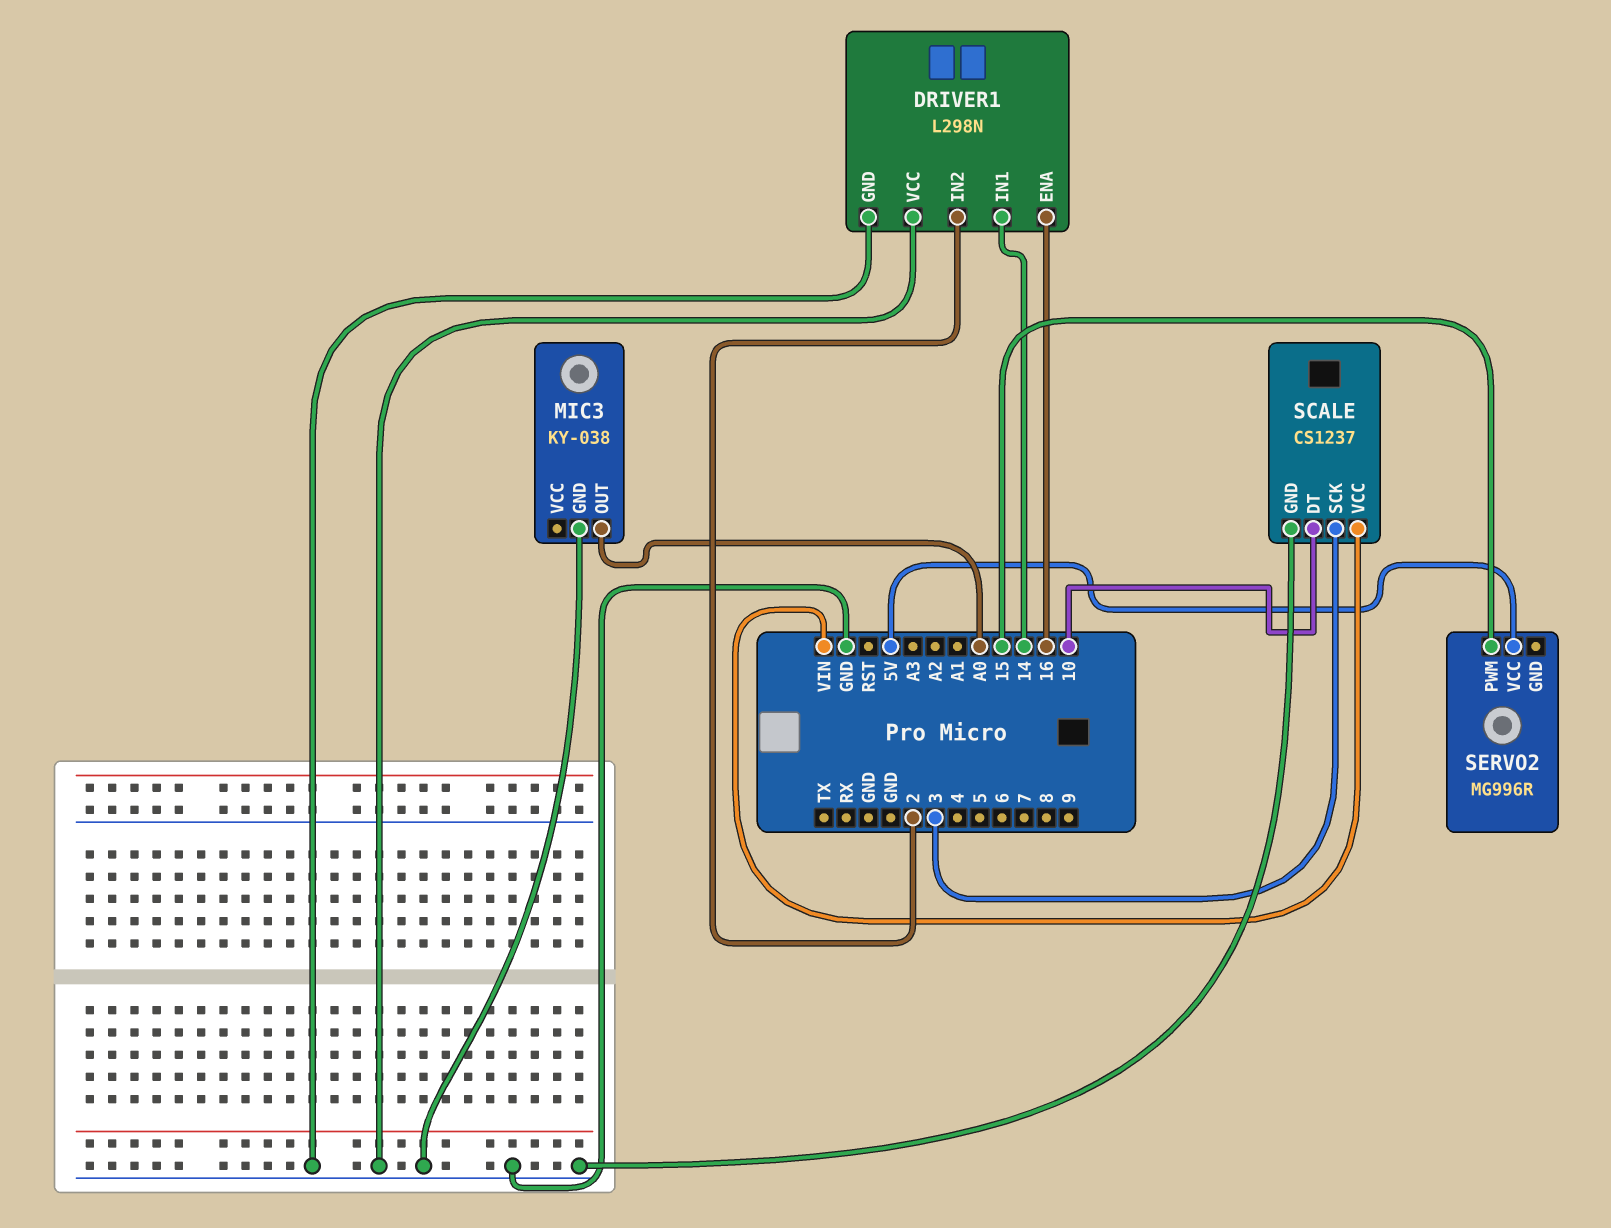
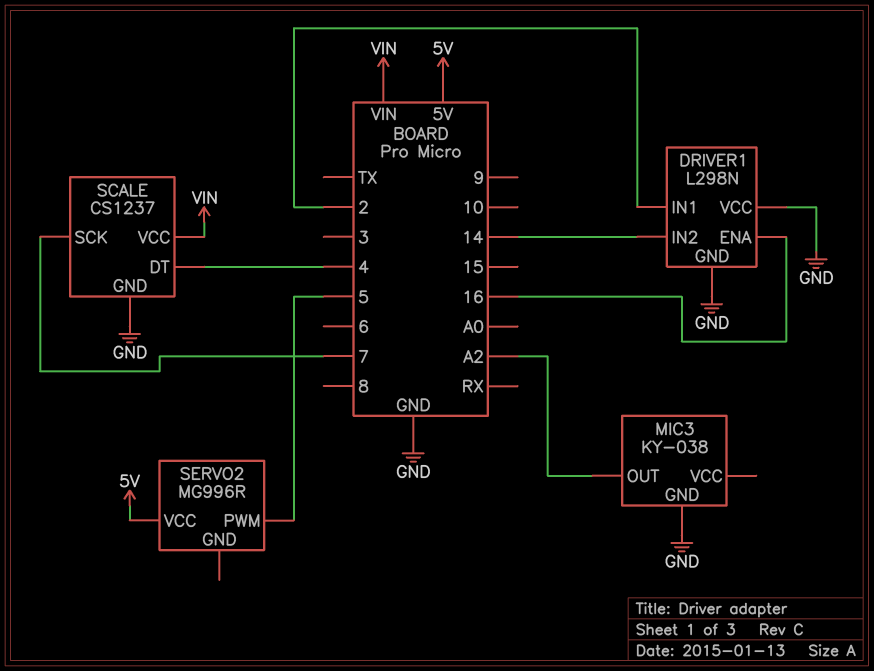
DRIVER1 pin IN1: 14 -> 2
DRIVER1 pin IN2: 2 -> 14
MIC3 pin OUT: A0 -> A2
SCALE pin DT: 10 -> 4
SCALE pin SCK: 3 -> 7
SERVO2 pin PWM: 15 -> 5

